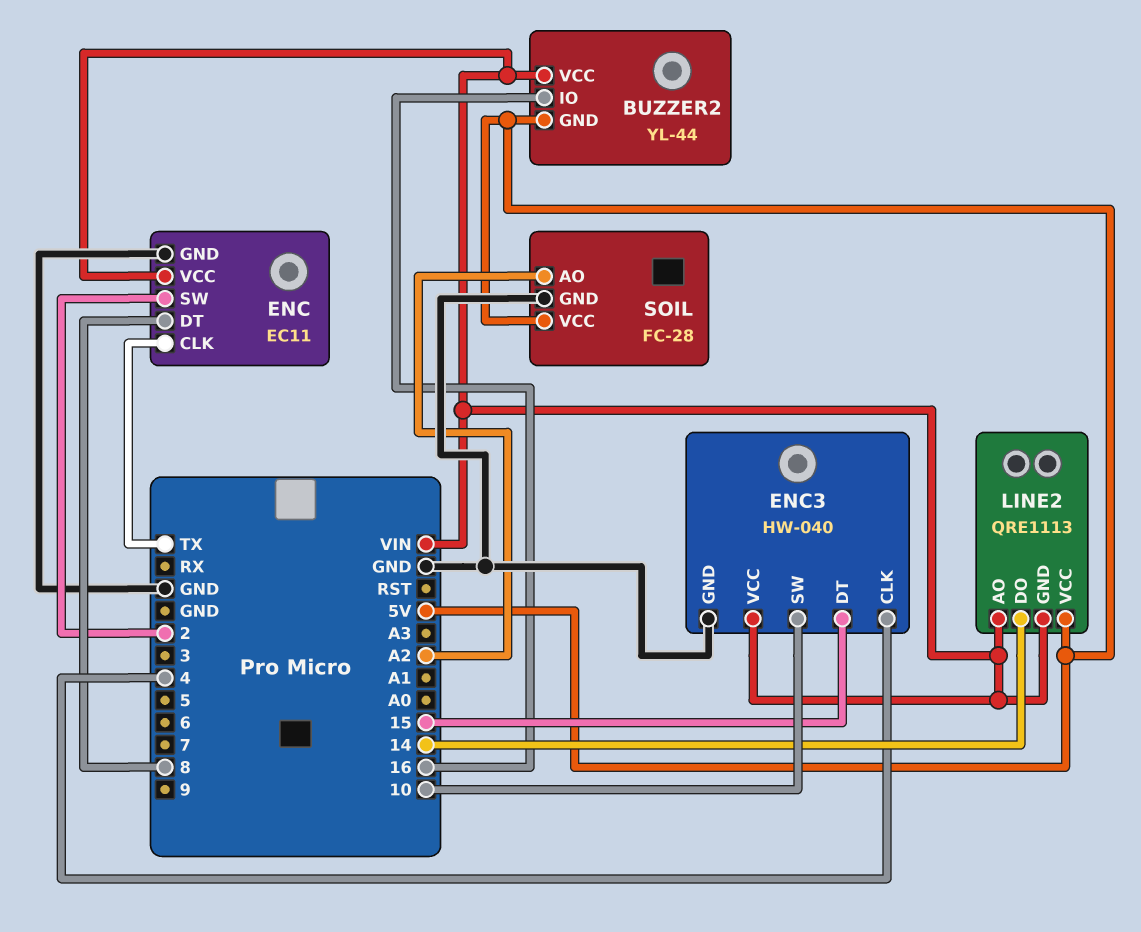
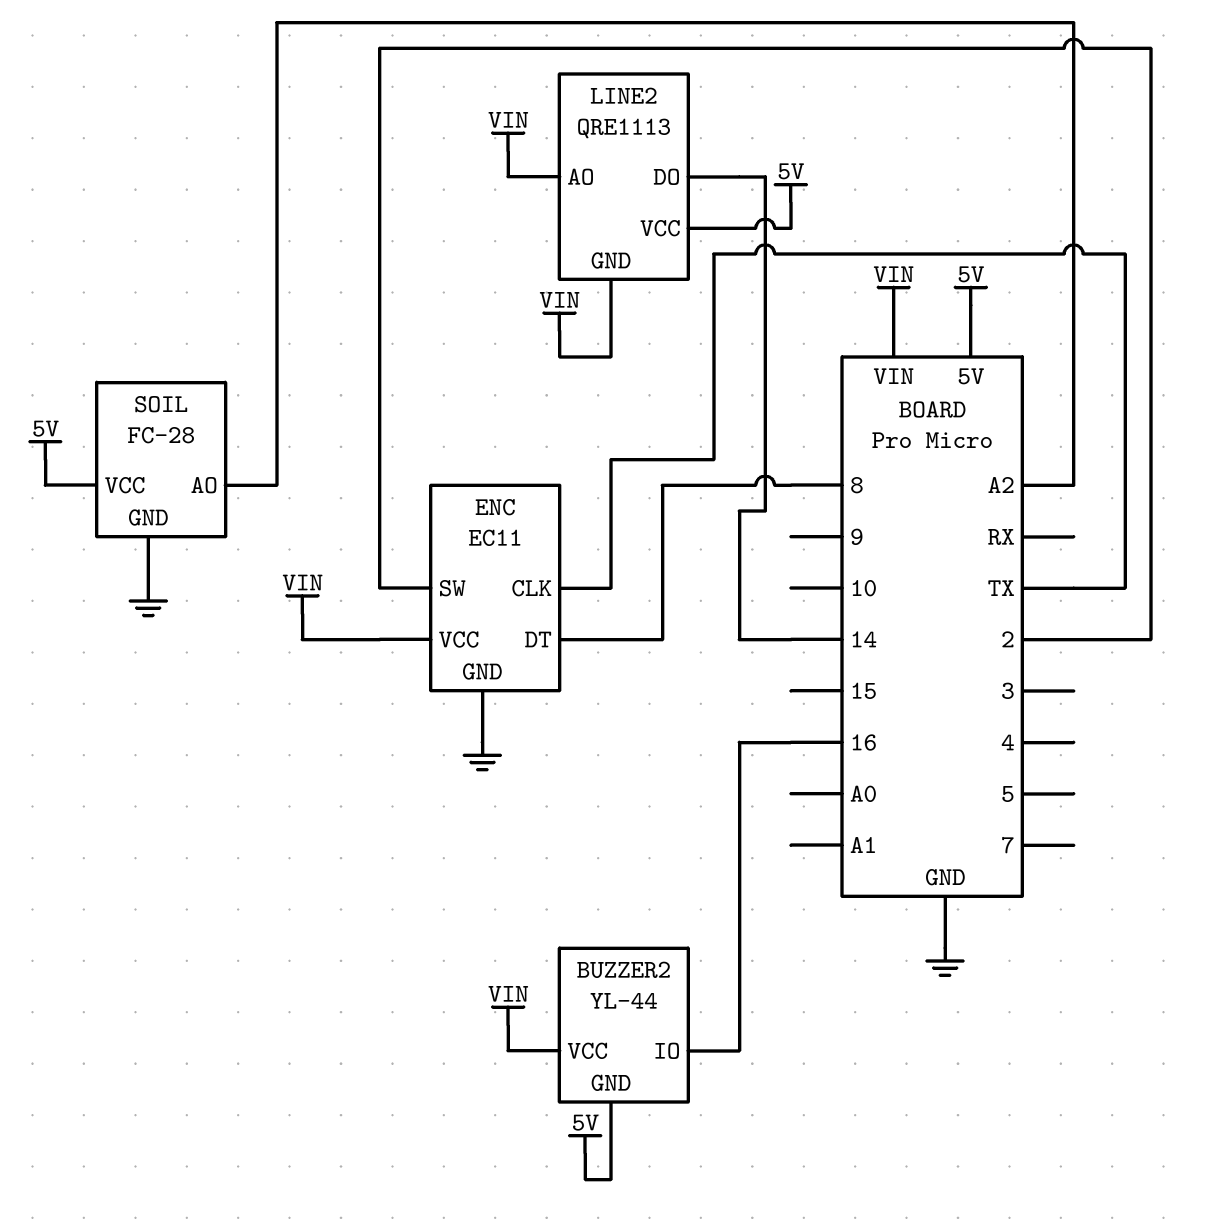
ENC3: HW-040 -> none
ENC3 pin CLK: 4 -> none
ENC3 pin DT: 15 -> none
ENC3 pin GND: GND -> none
ENC3 pin SW: 10 -> none
ENC3 pin VCC: VIN -> none

